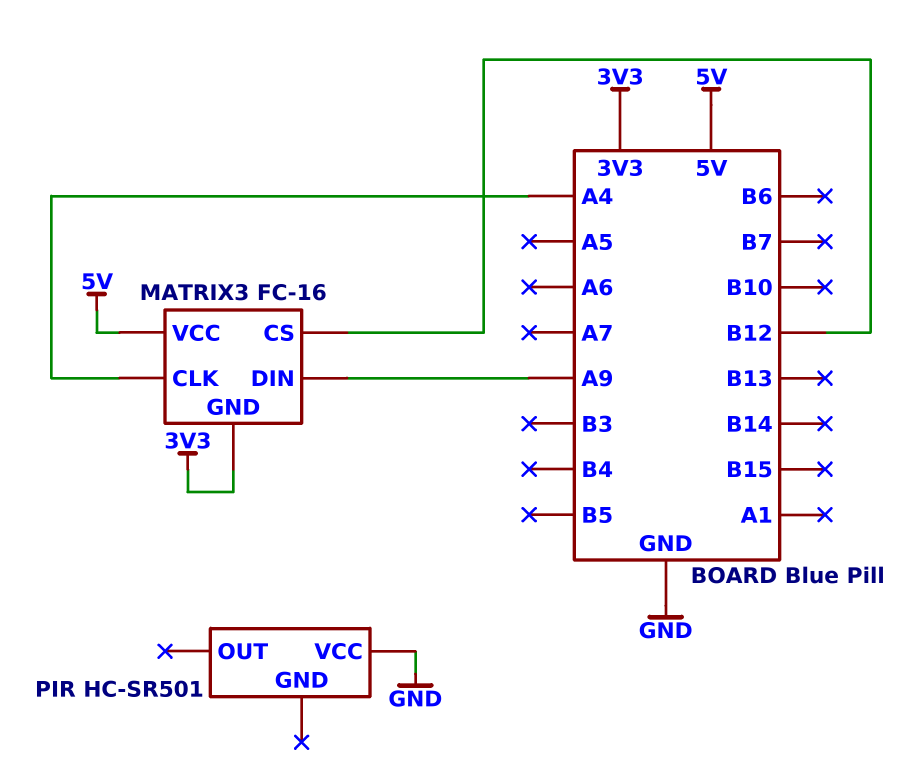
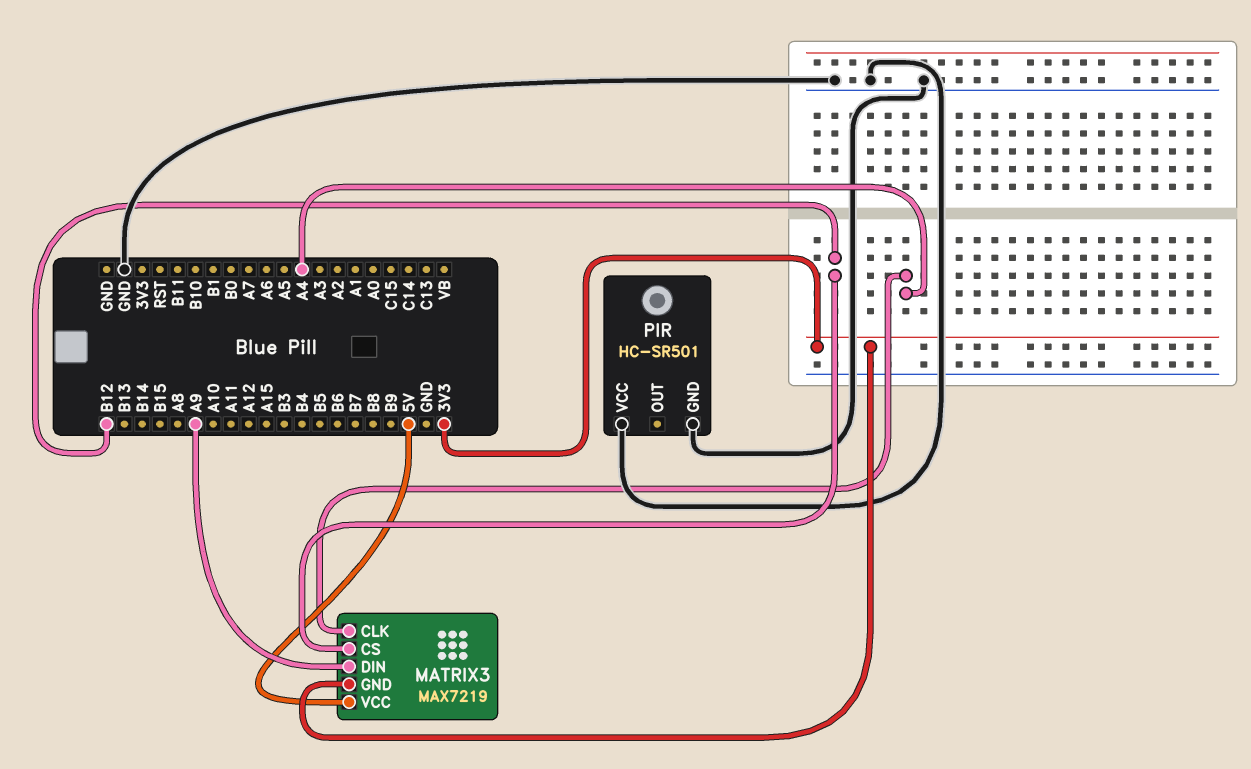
MATRIX3: FC-16 -> MAX7219
PIR pin GND: none -> GND

